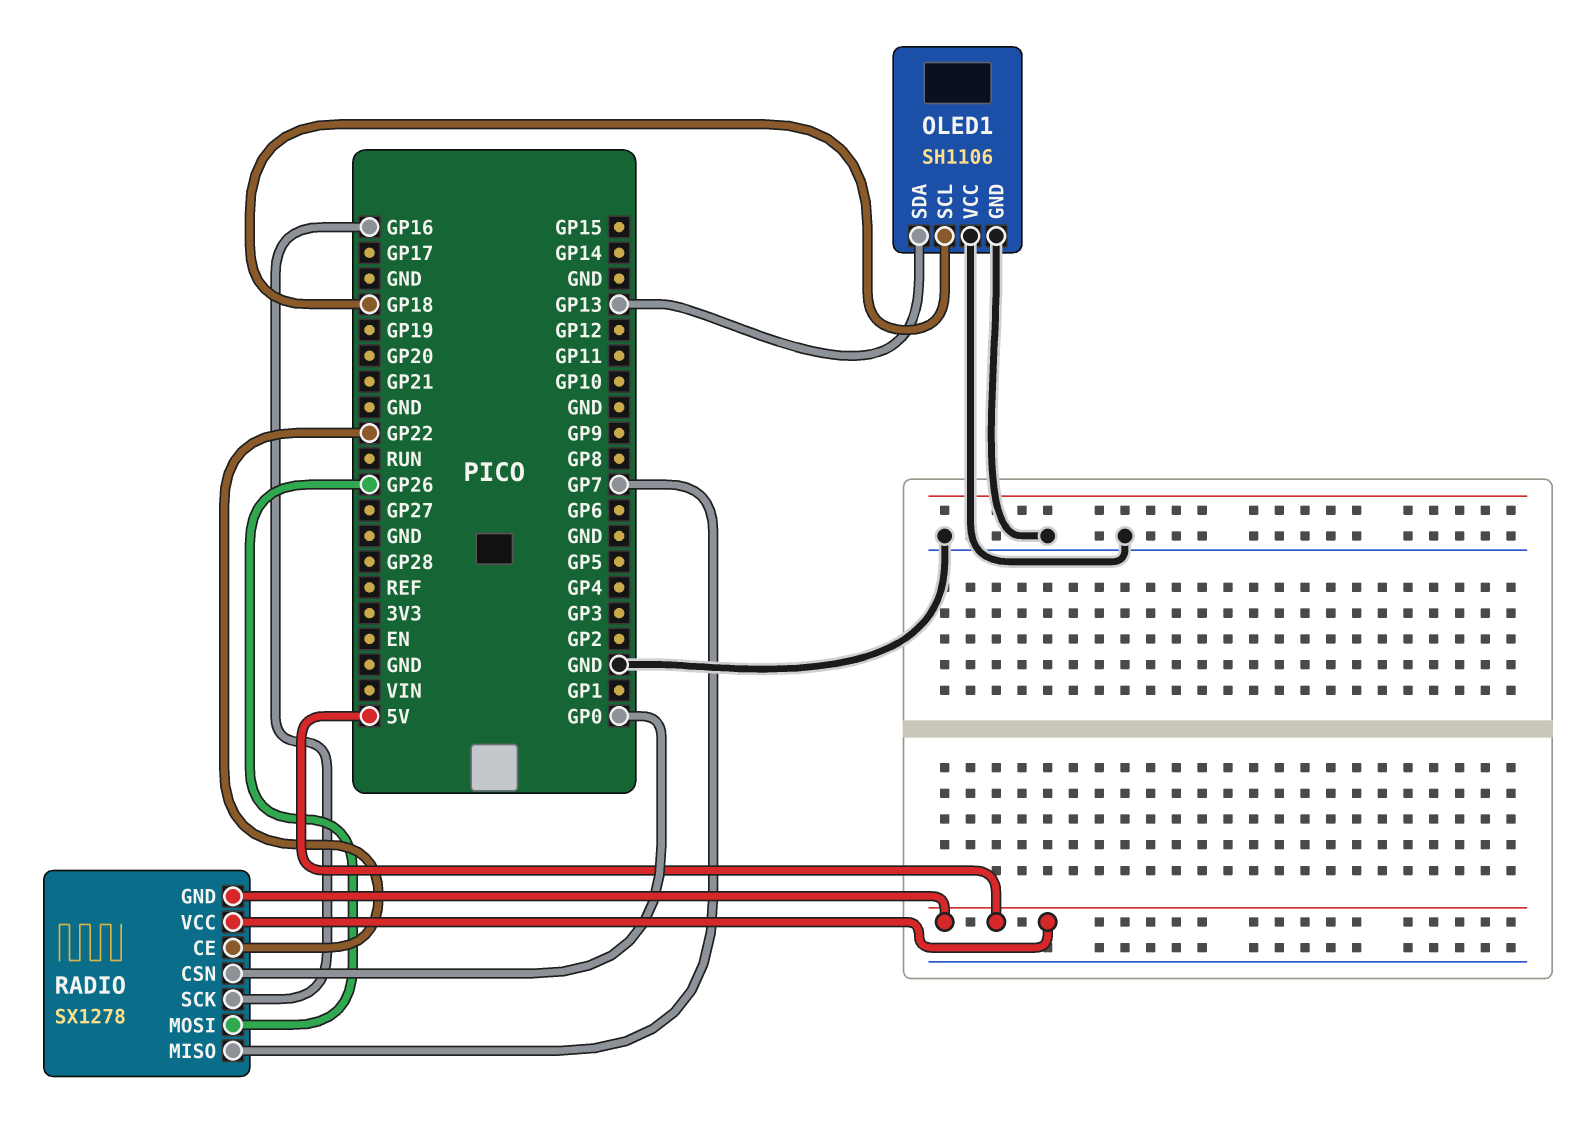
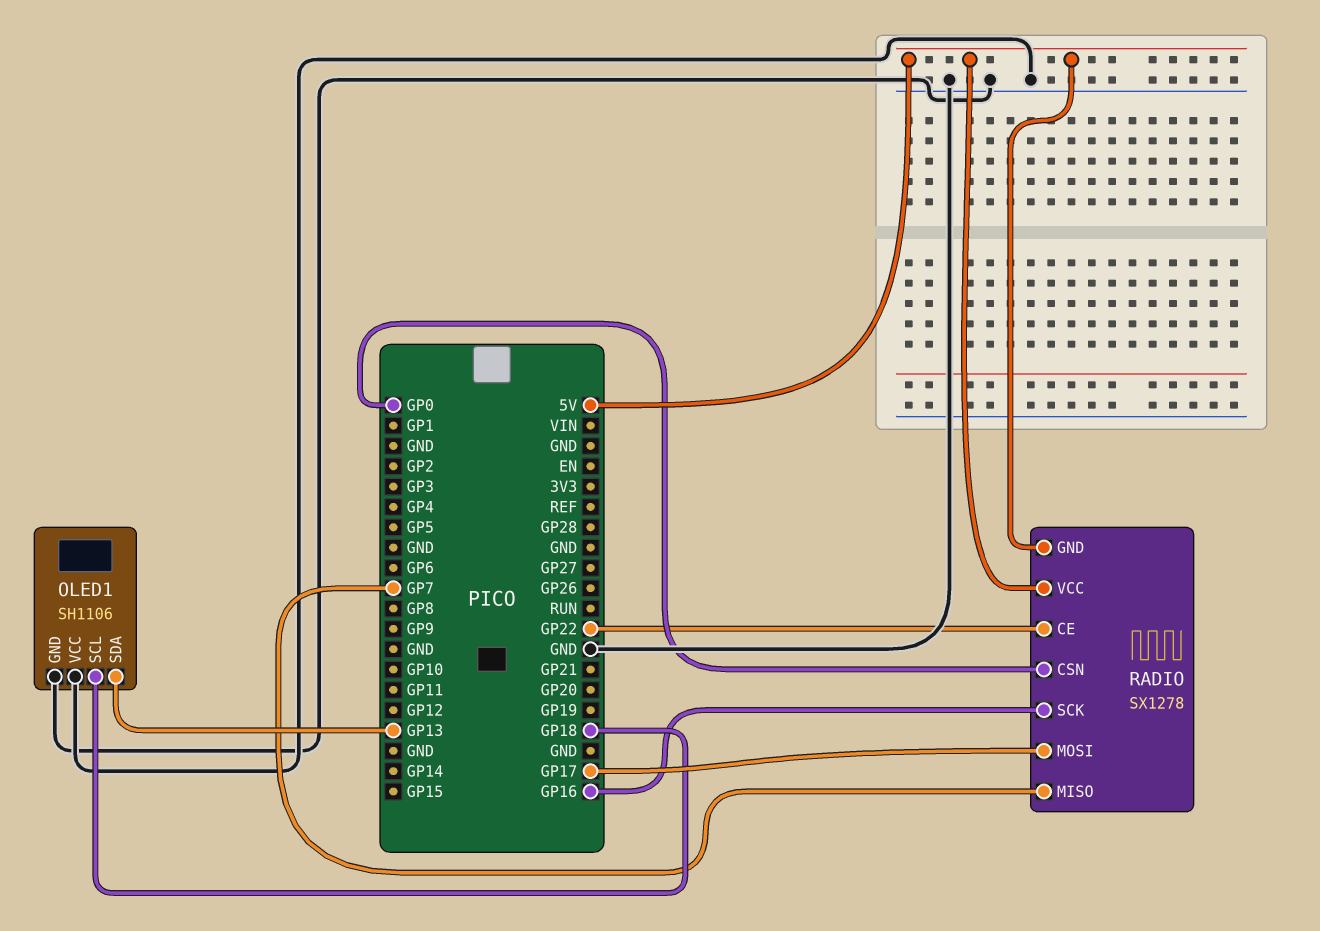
RADIO pin MOSI: GP26 -> GP17

